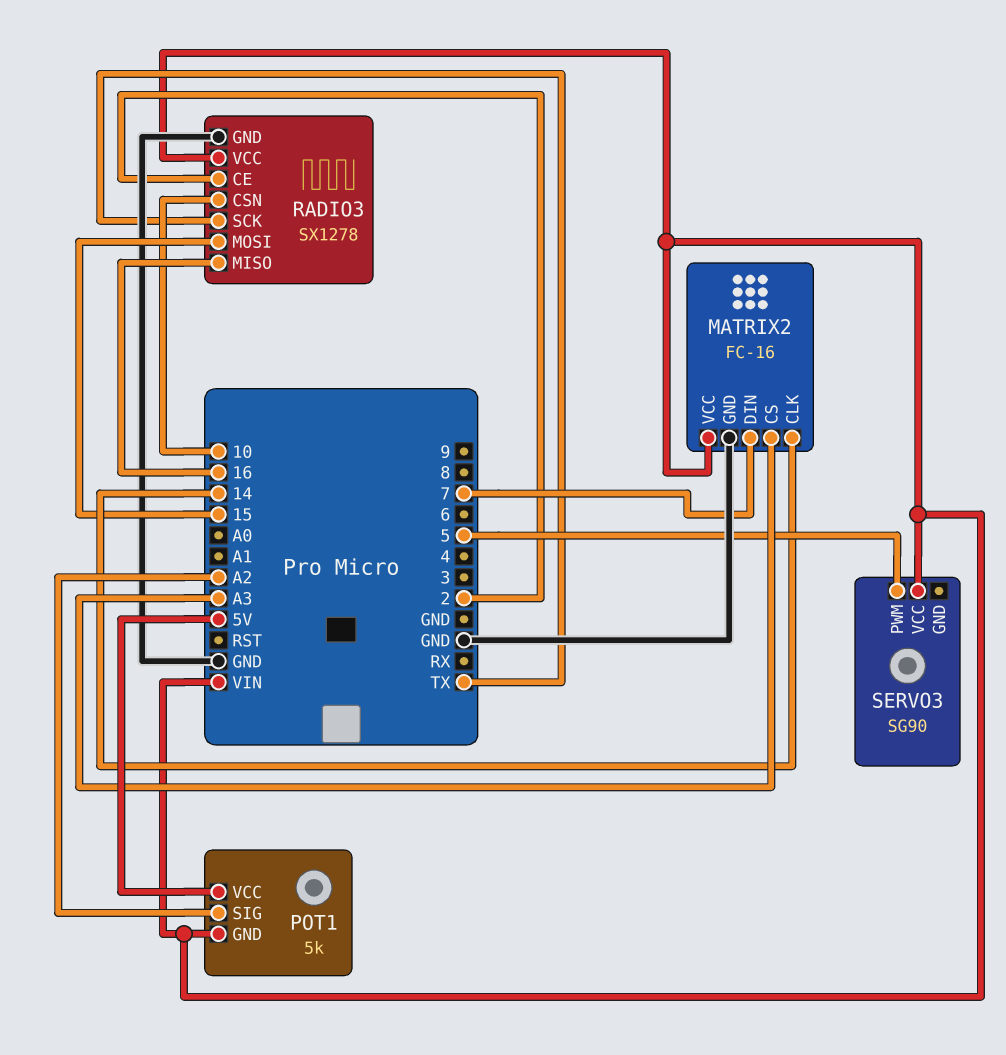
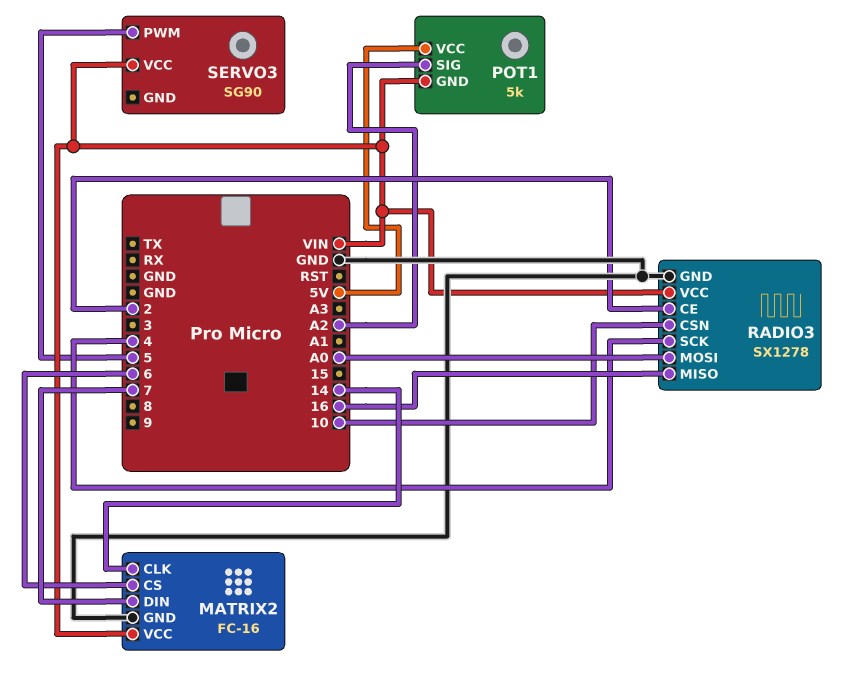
MATRIX2 pin CS: A3 -> 6
RADIO3 pin MOSI: 15 -> A0
RADIO3 pin SCK: TX -> 4

